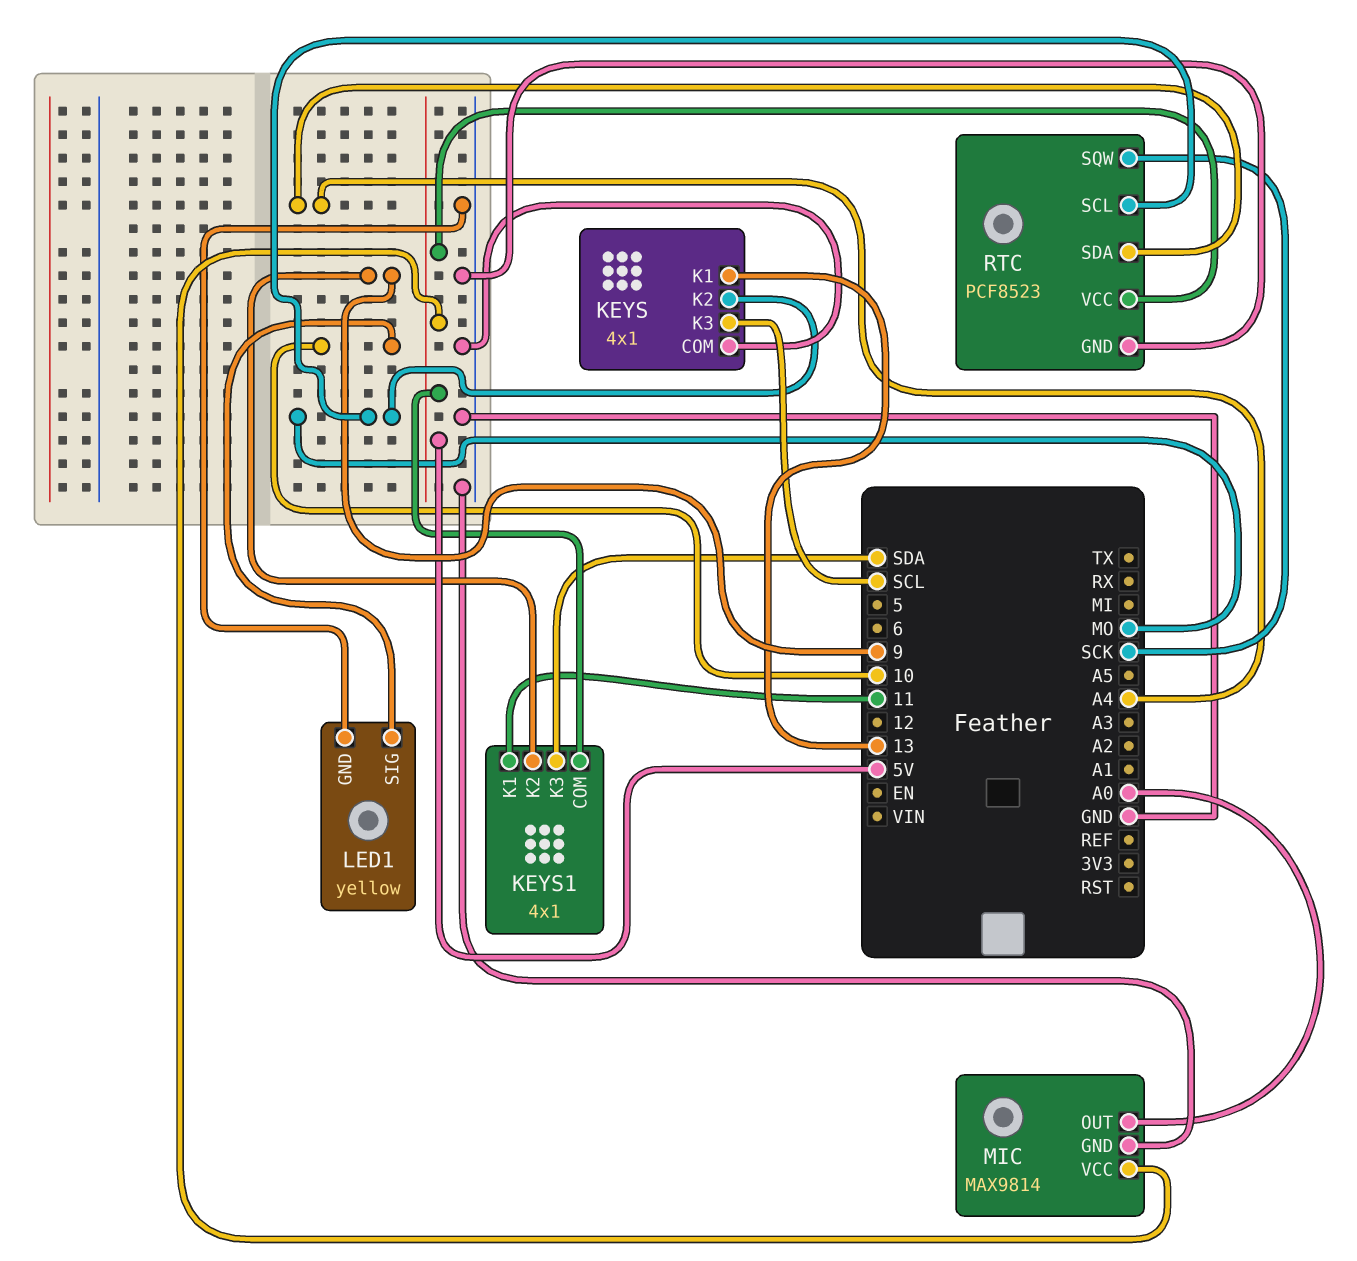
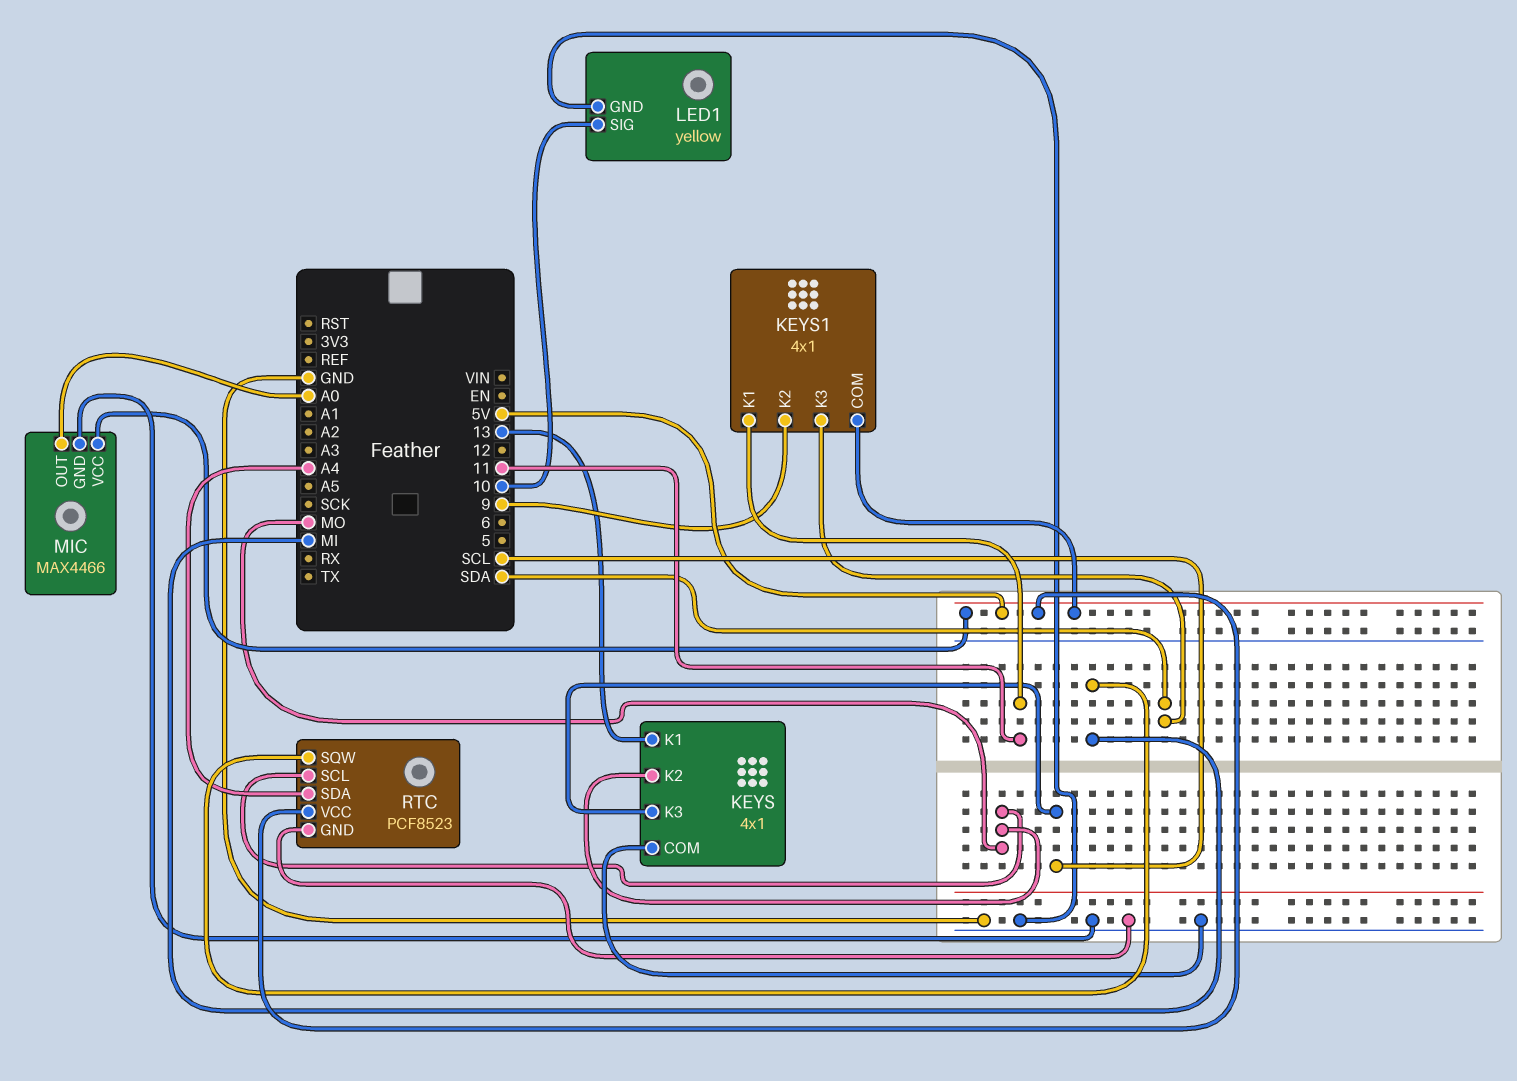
MIC: MAX9814 -> MAX4466
RTC pin SQW: SCK -> MI

